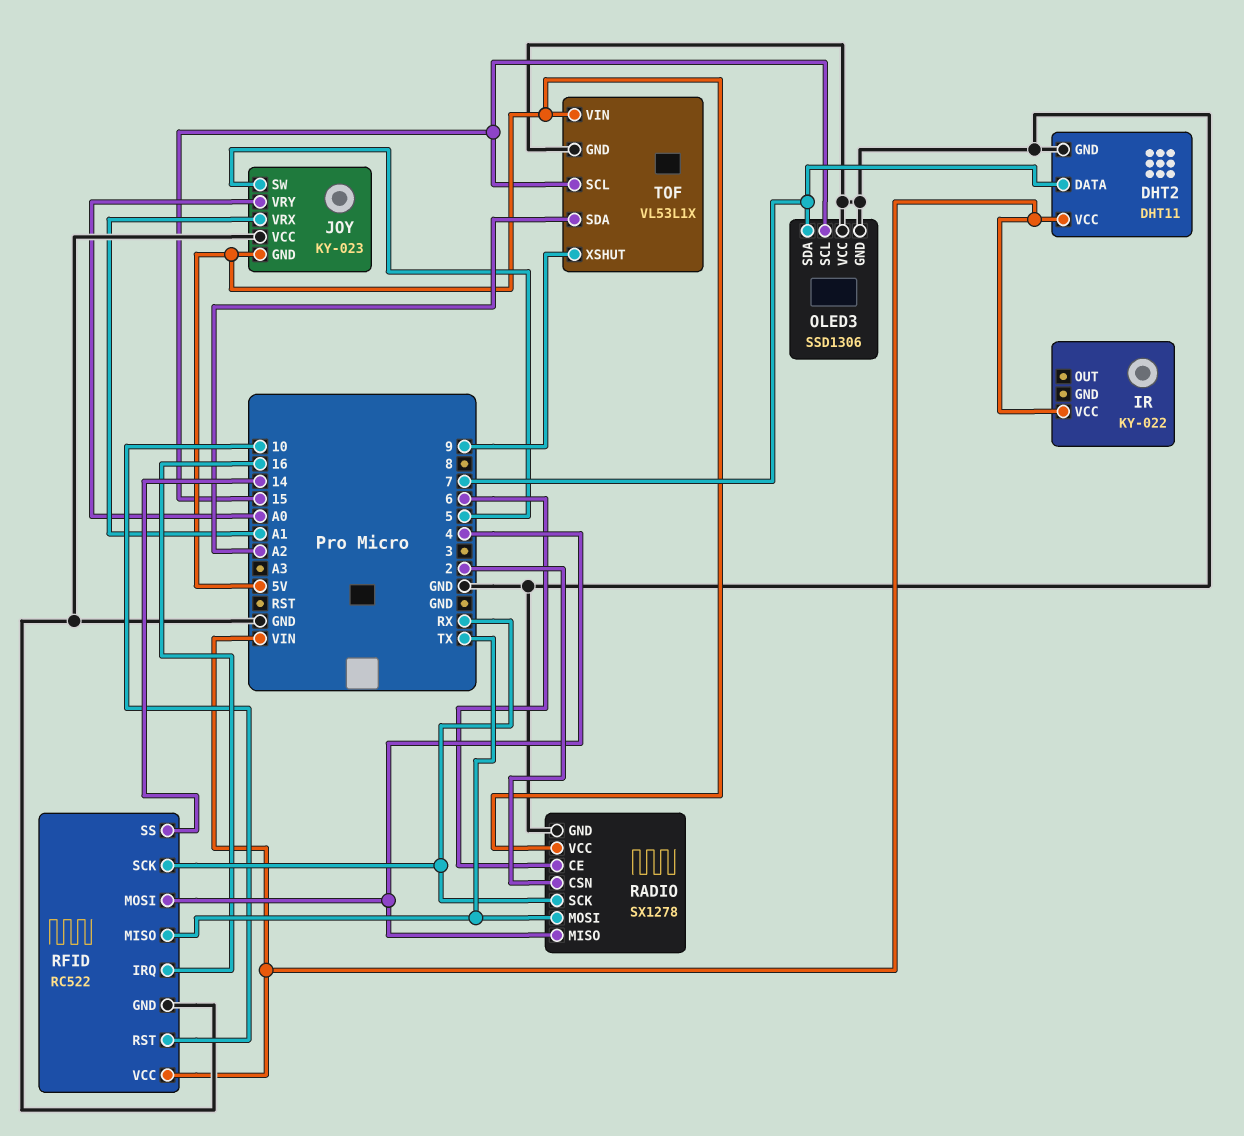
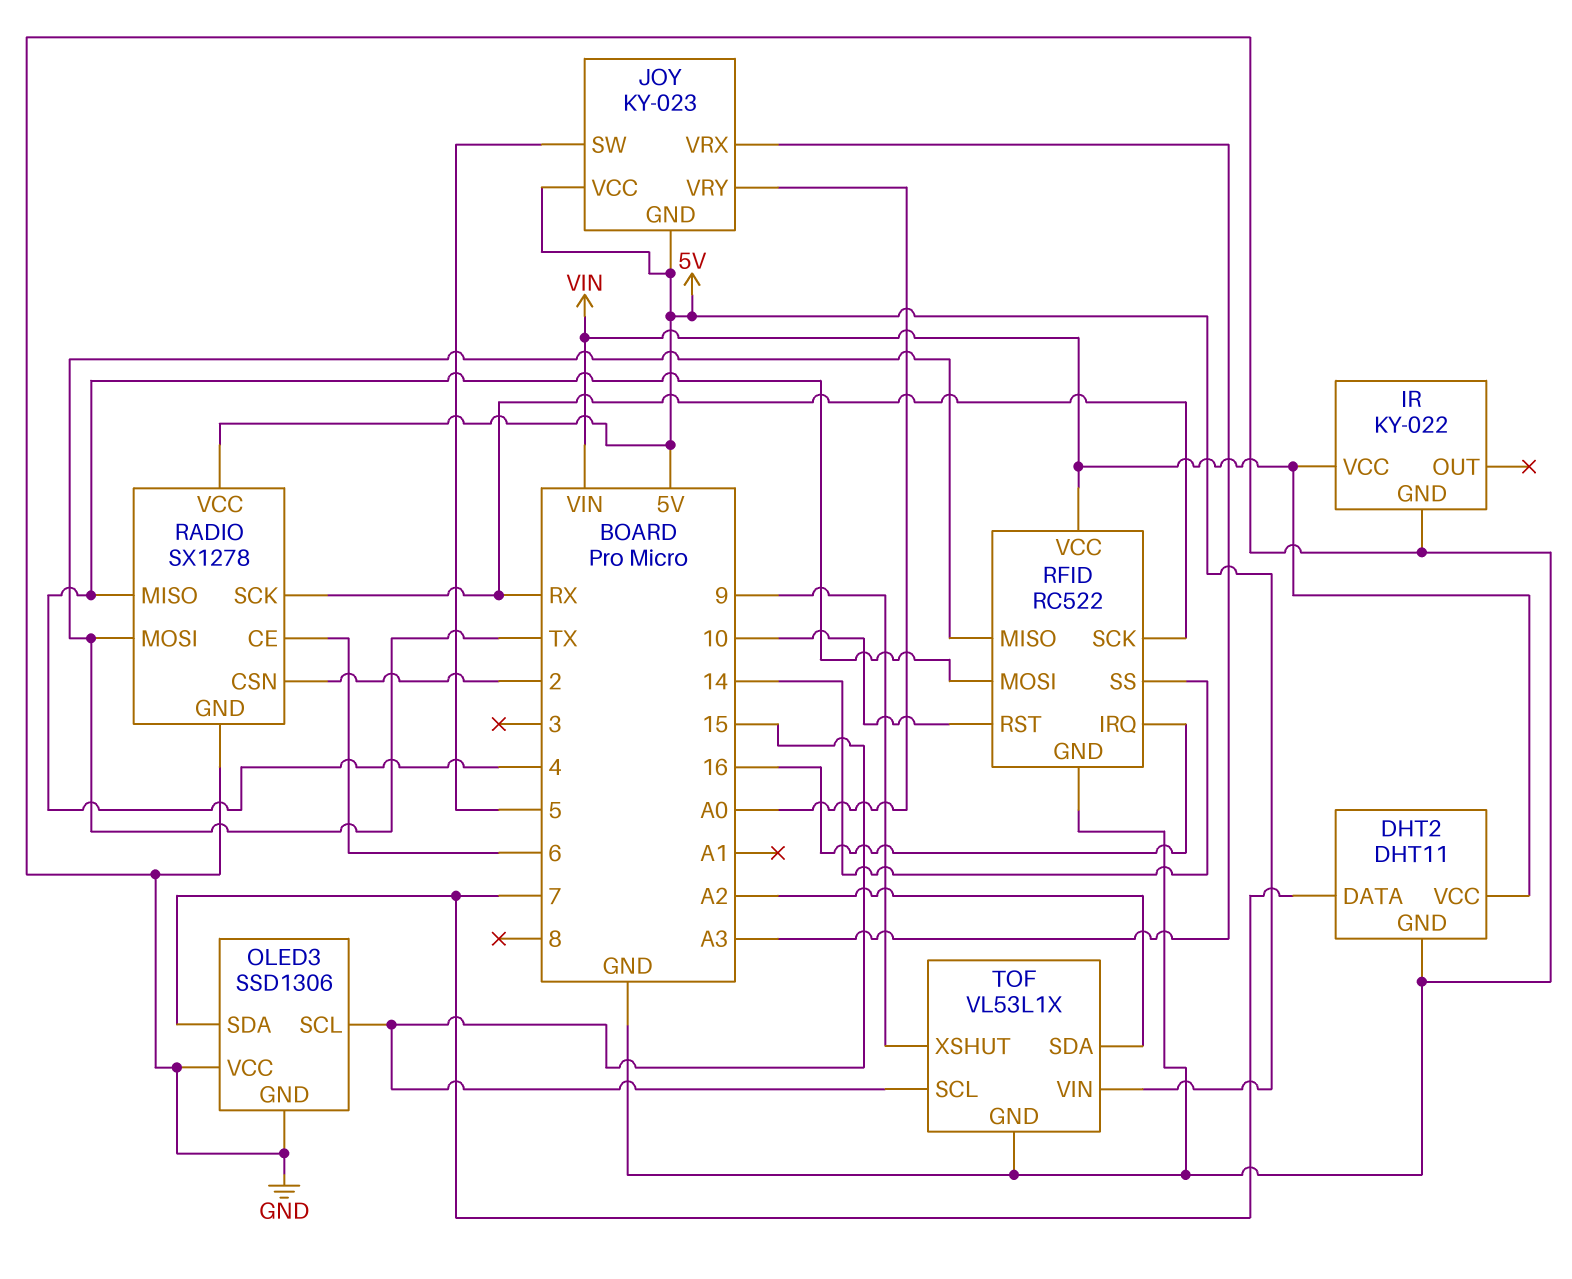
IR pin GND: none -> GND
JOY pin VCC: GND -> 5V
JOY pin VRX: A1 -> A3

